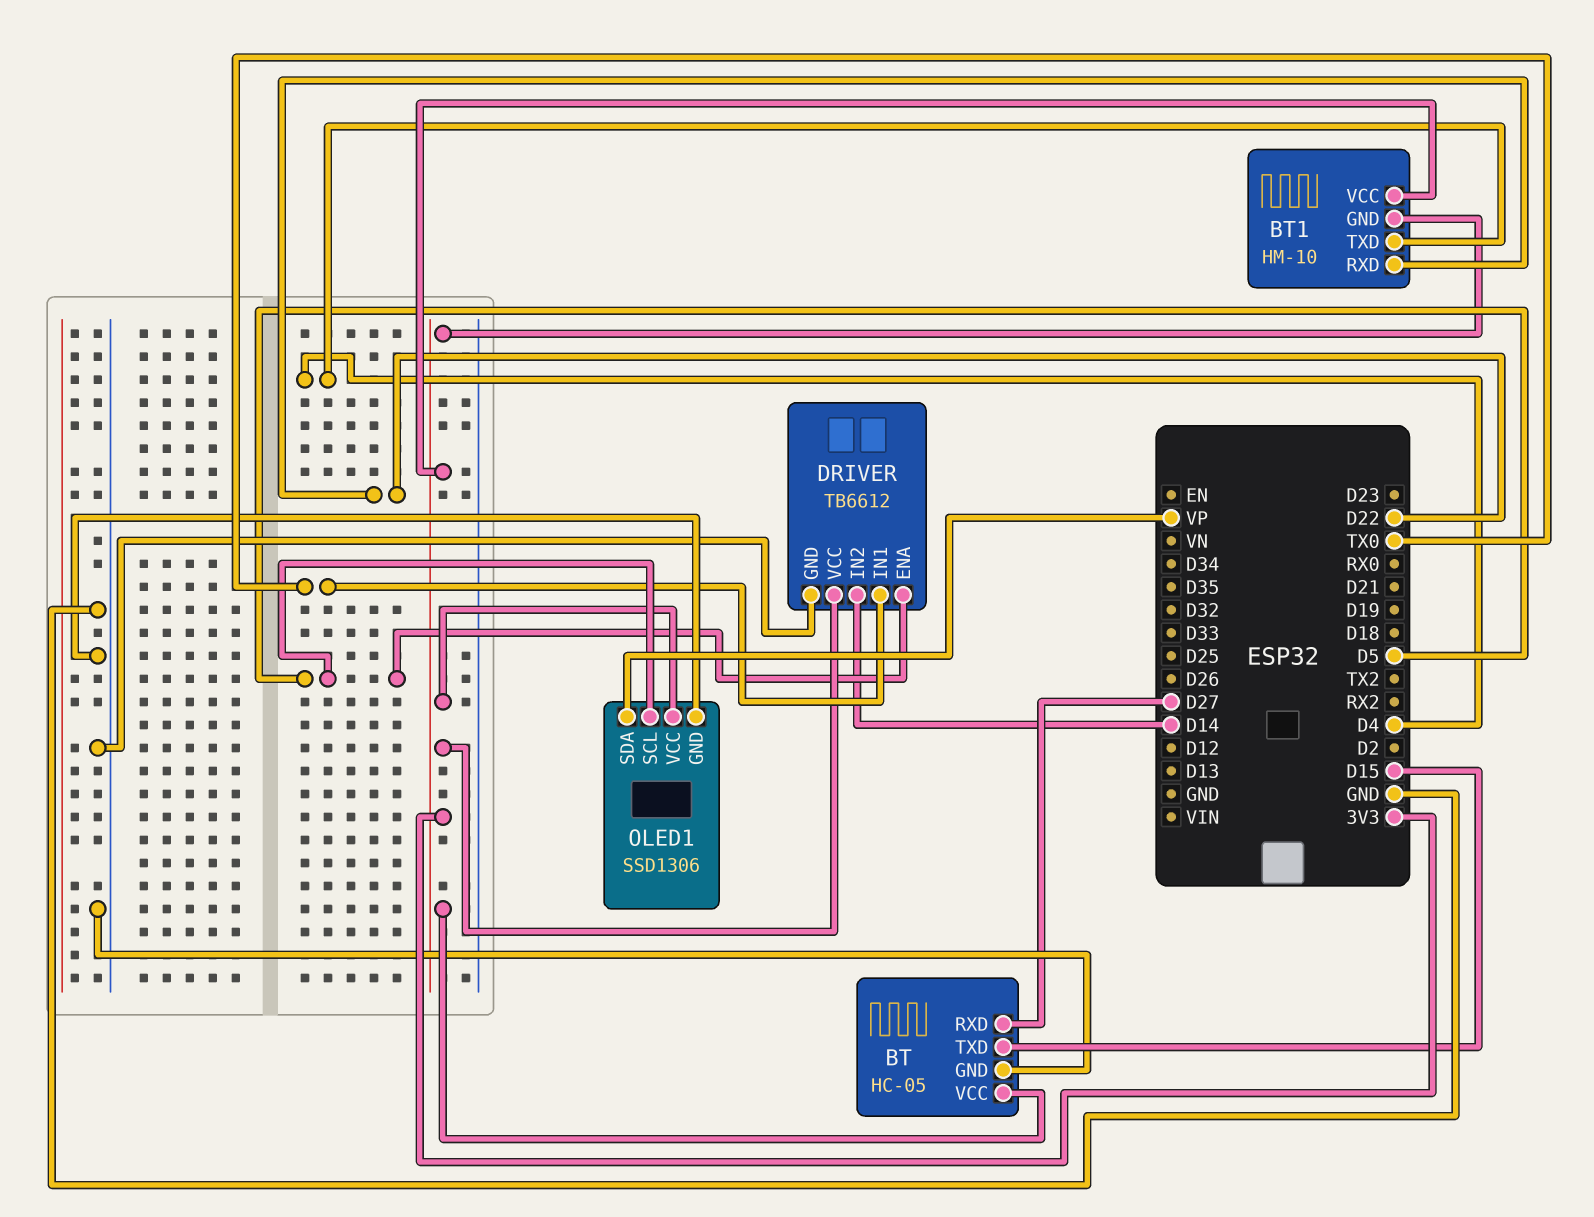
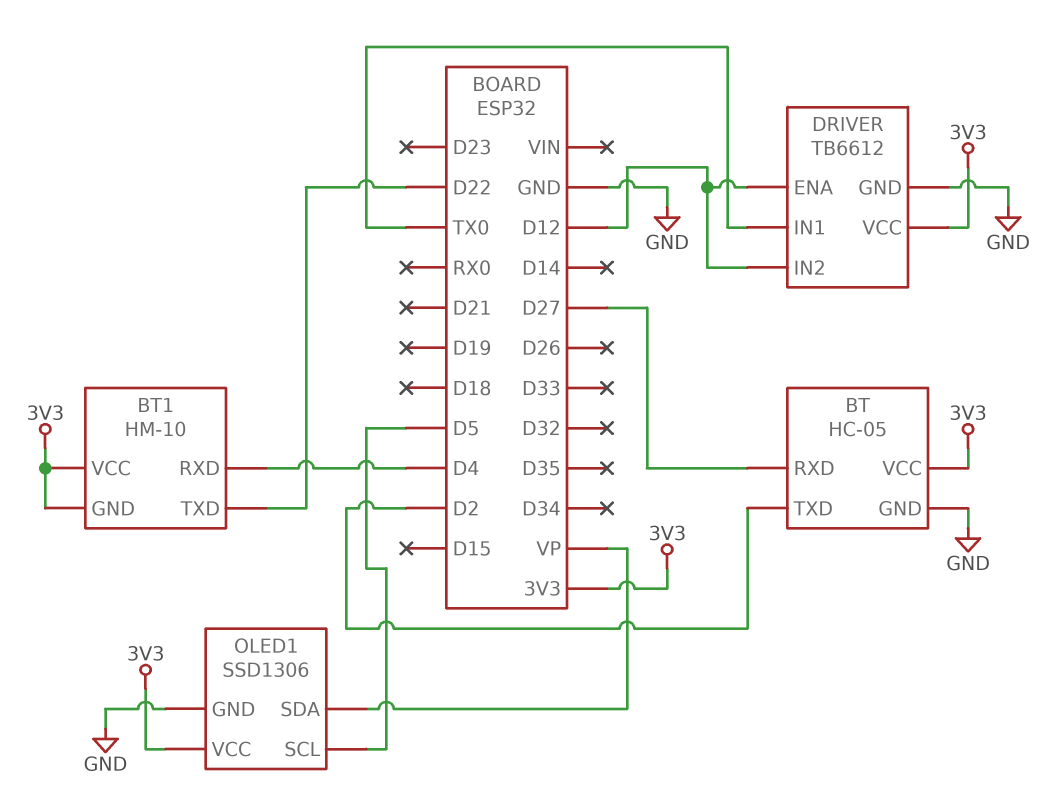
BT pin TXD: D15 -> D2
BT1 pin RXD: D22 -> D4
BT1 pin TXD: D4 -> D22
DRIVER pin ENA: D5 -> D12
DRIVER pin IN2: D14 -> D12

